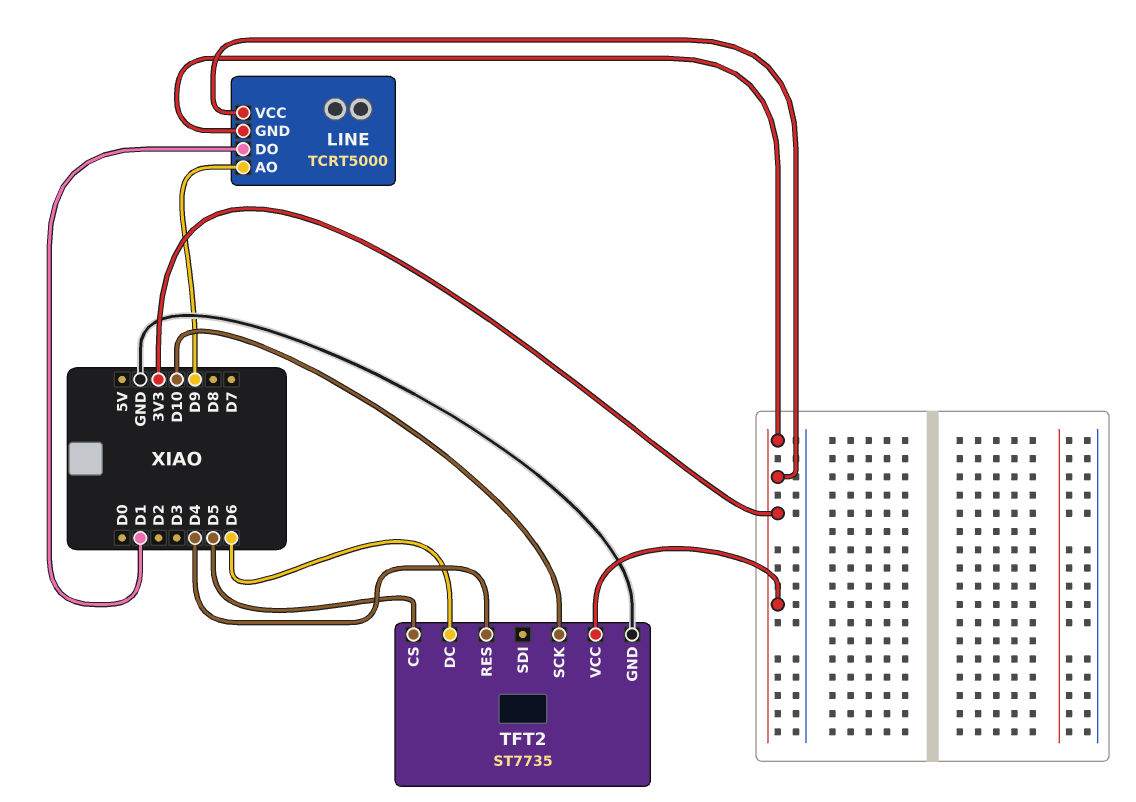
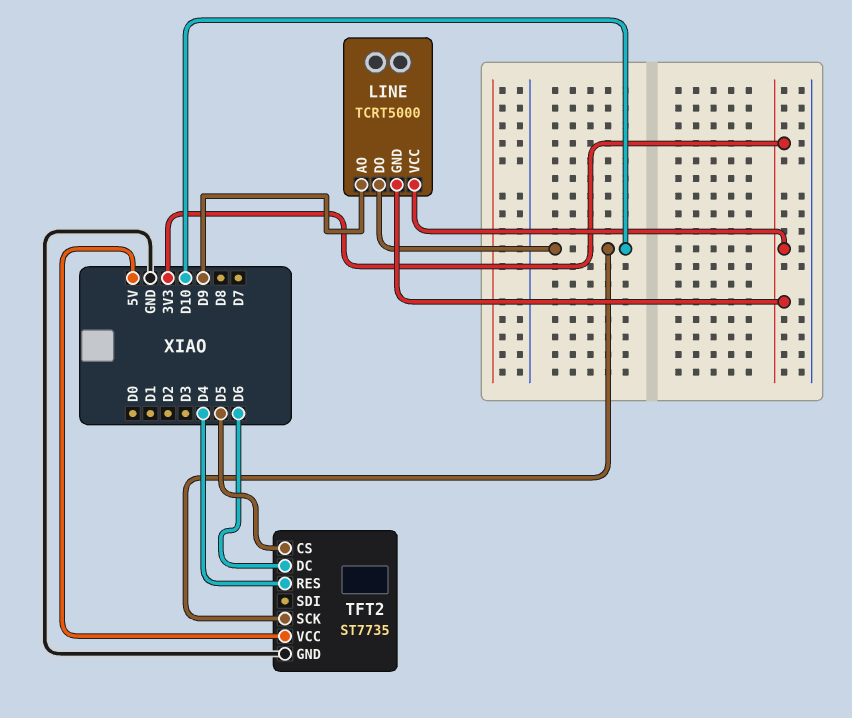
LINE pin DO: D1 -> D10
TFT2 pin VCC: 3V3 -> 5V

